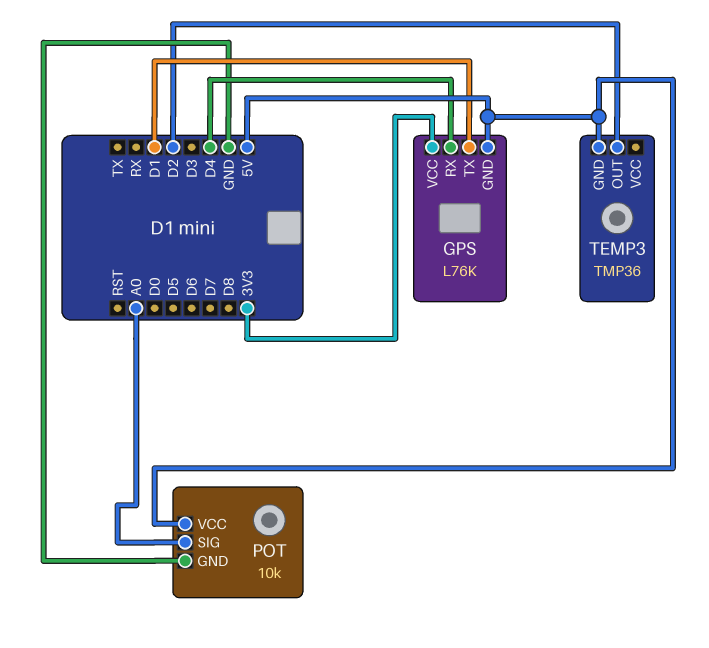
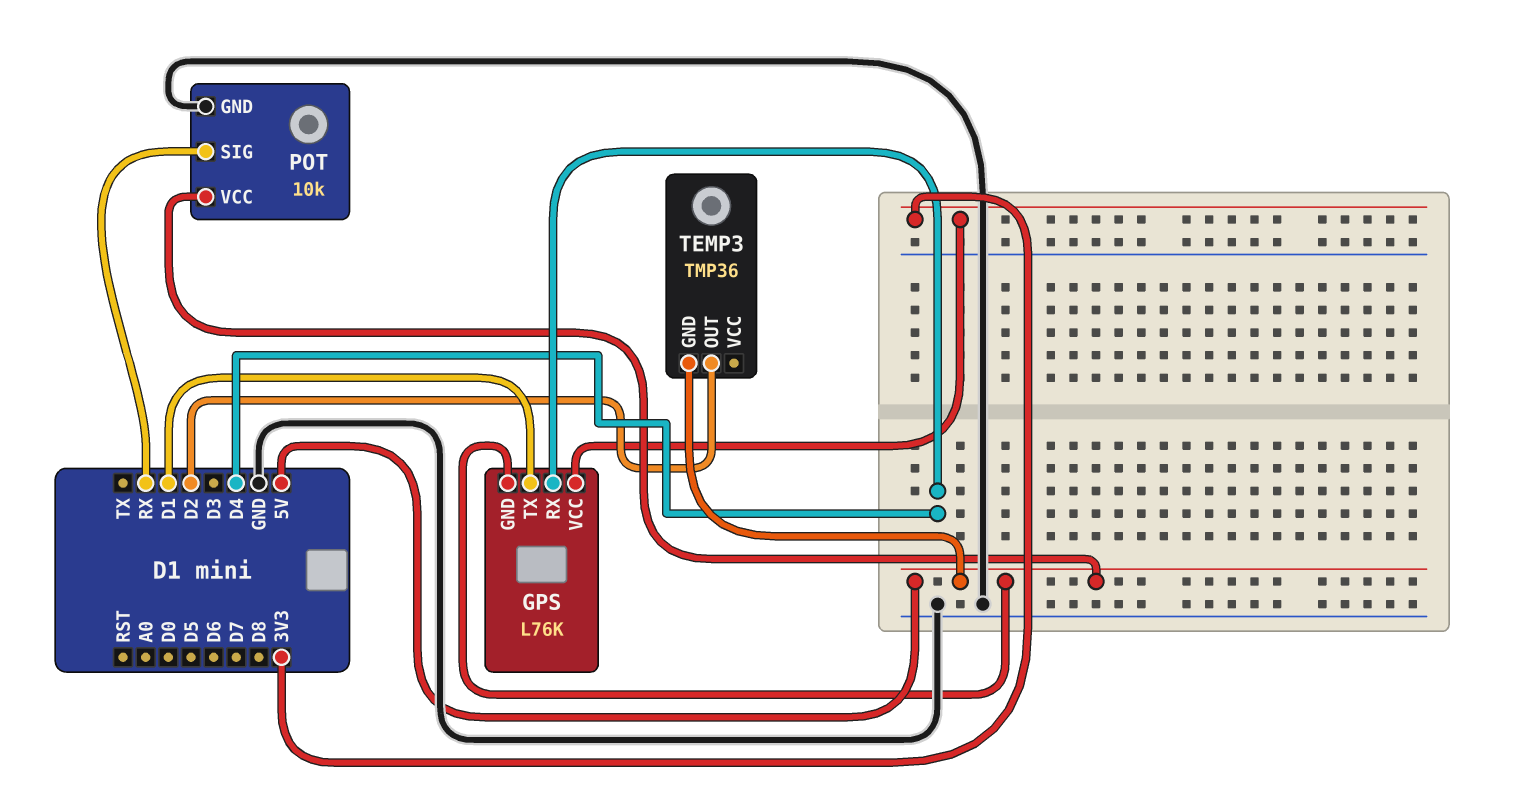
POT pin SIG: A0 -> RX

